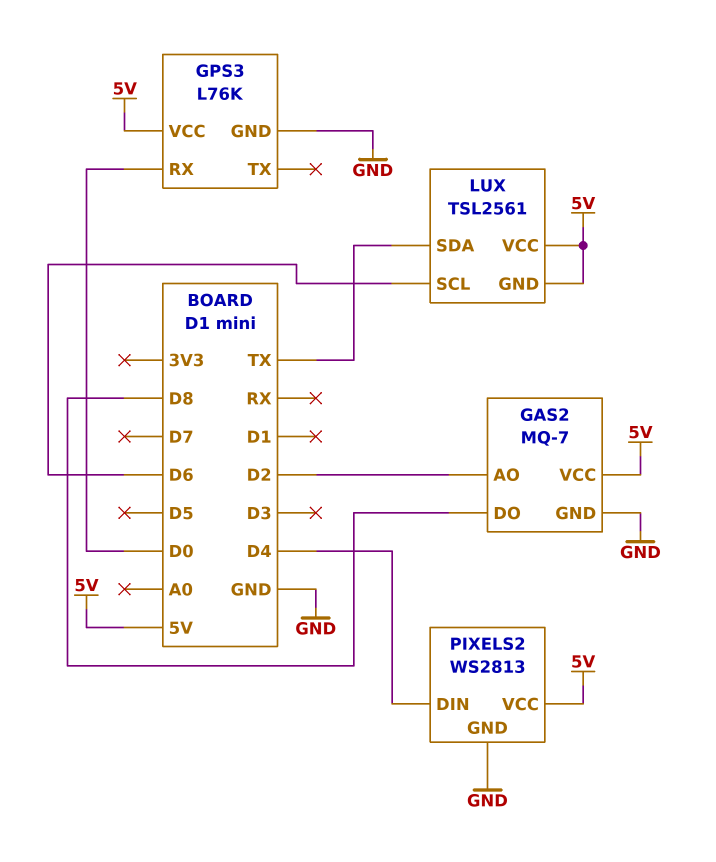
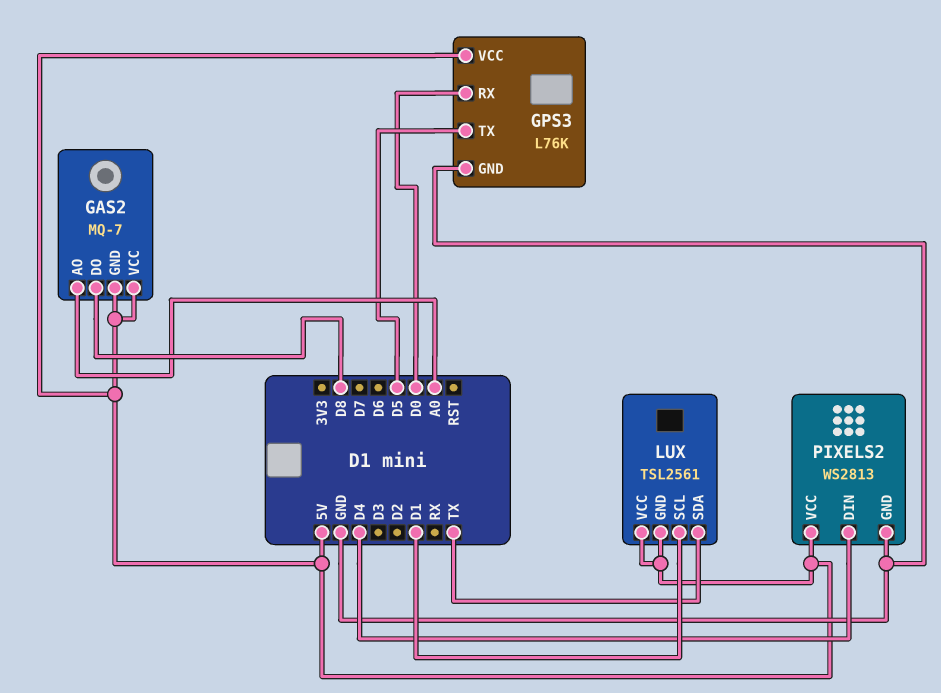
GAS2 pin AO: D2 -> A0
GAS2 pin GND: GND -> 5V
GPS3 pin TX: none -> D5
LUX pin SCL: D6 -> D1

